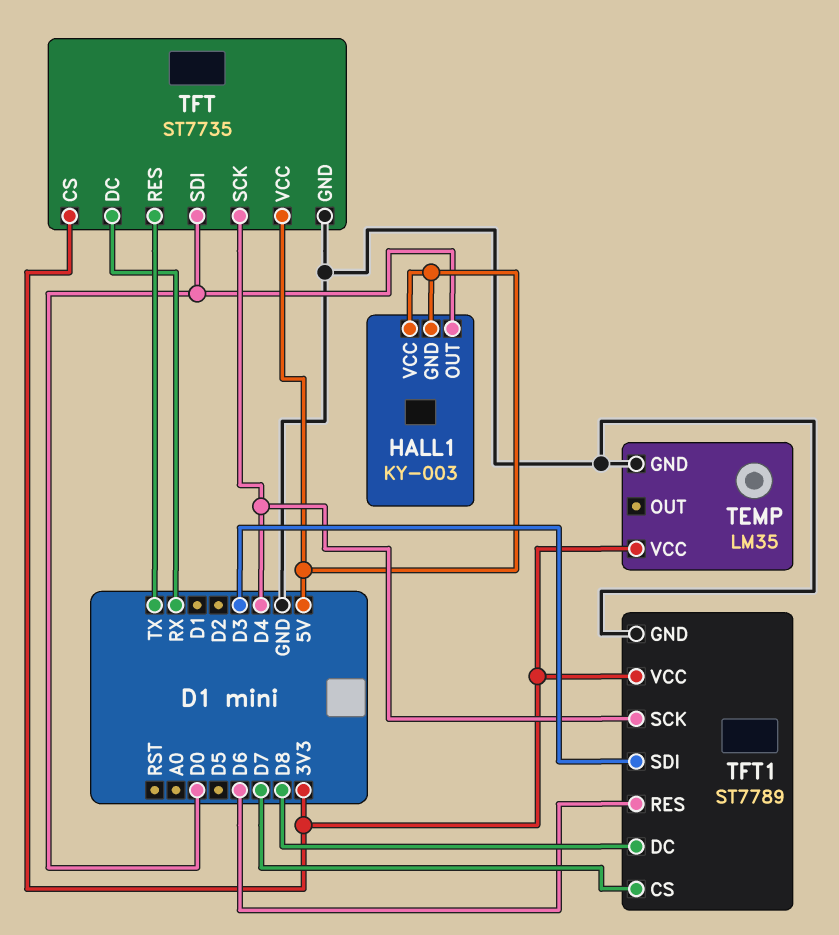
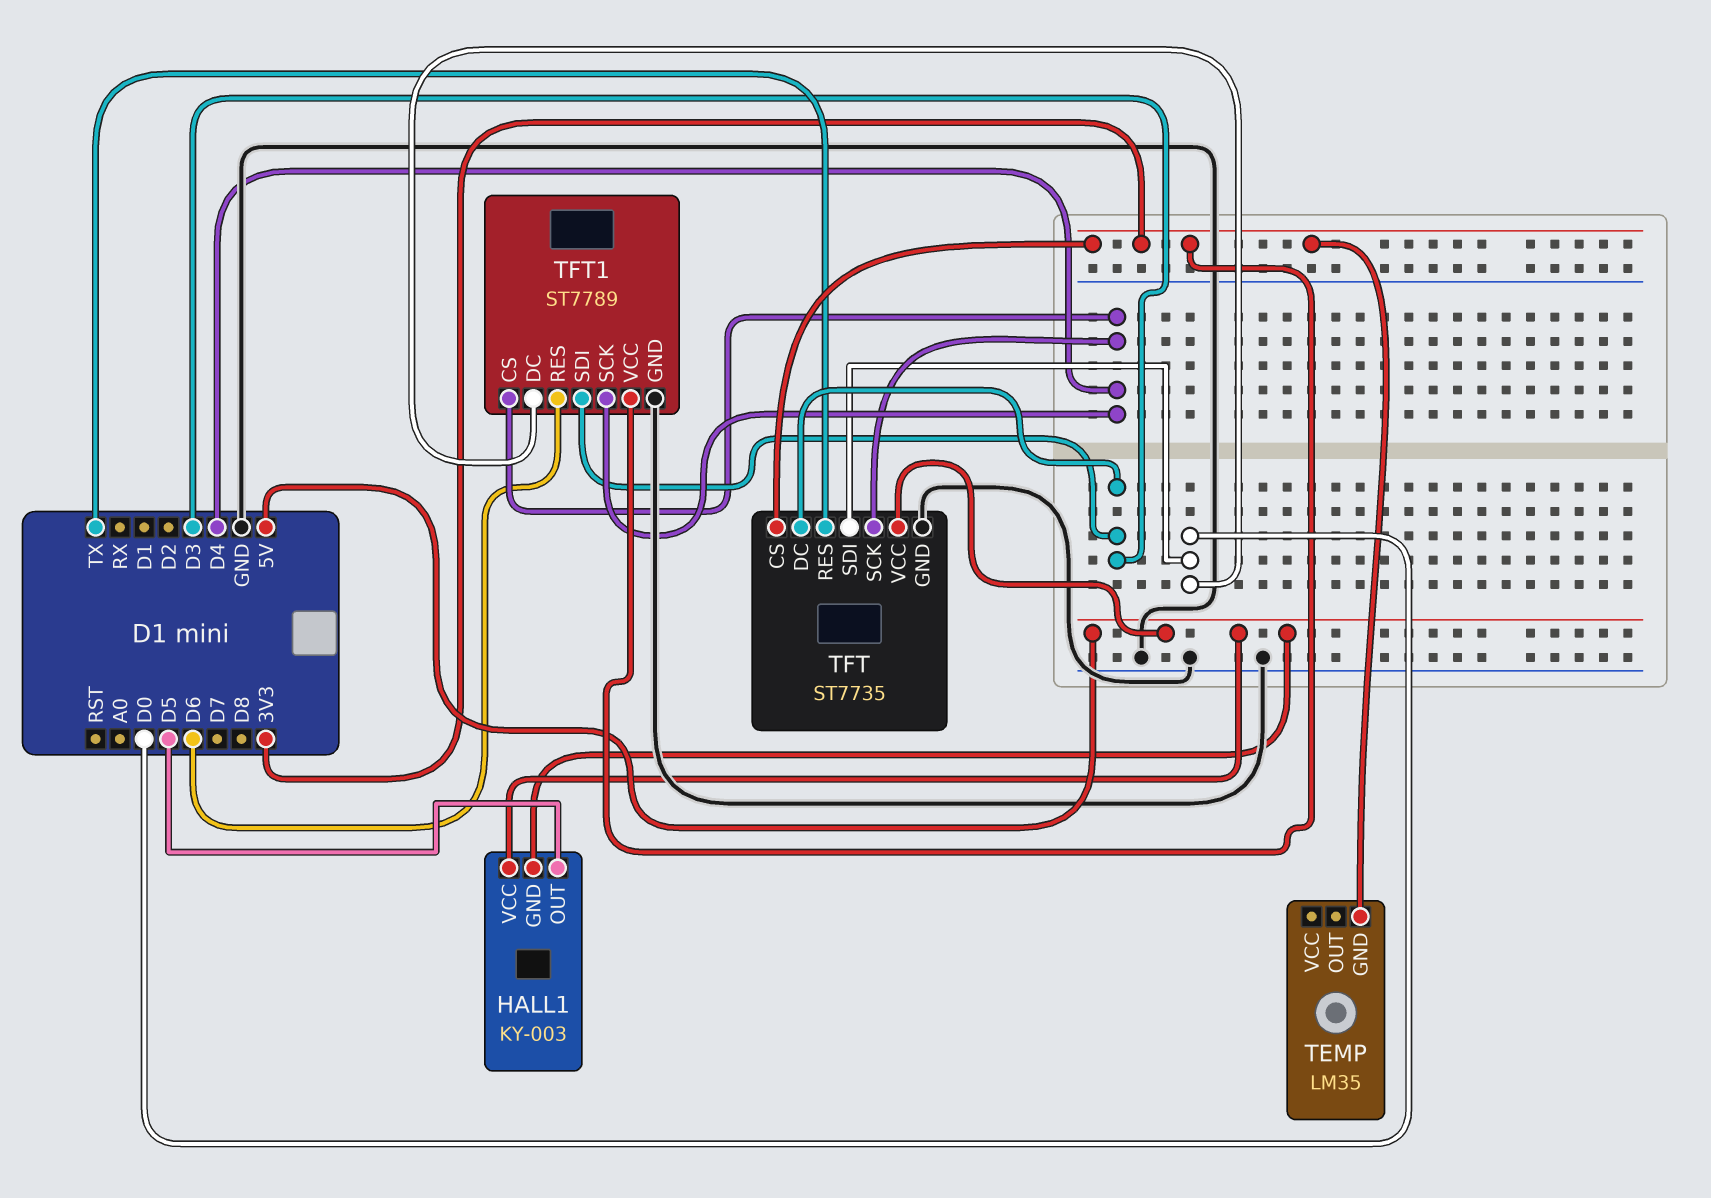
HALL1 pin OUT: D0 -> D5
TEMP pin GND: GND -> 3V3
TEMP pin VCC: 3V3 -> none
TFT pin DC: RX -> D3
TFT1 pin CS: D7 -> D4
TFT1 pin DC: D8 -> D0

